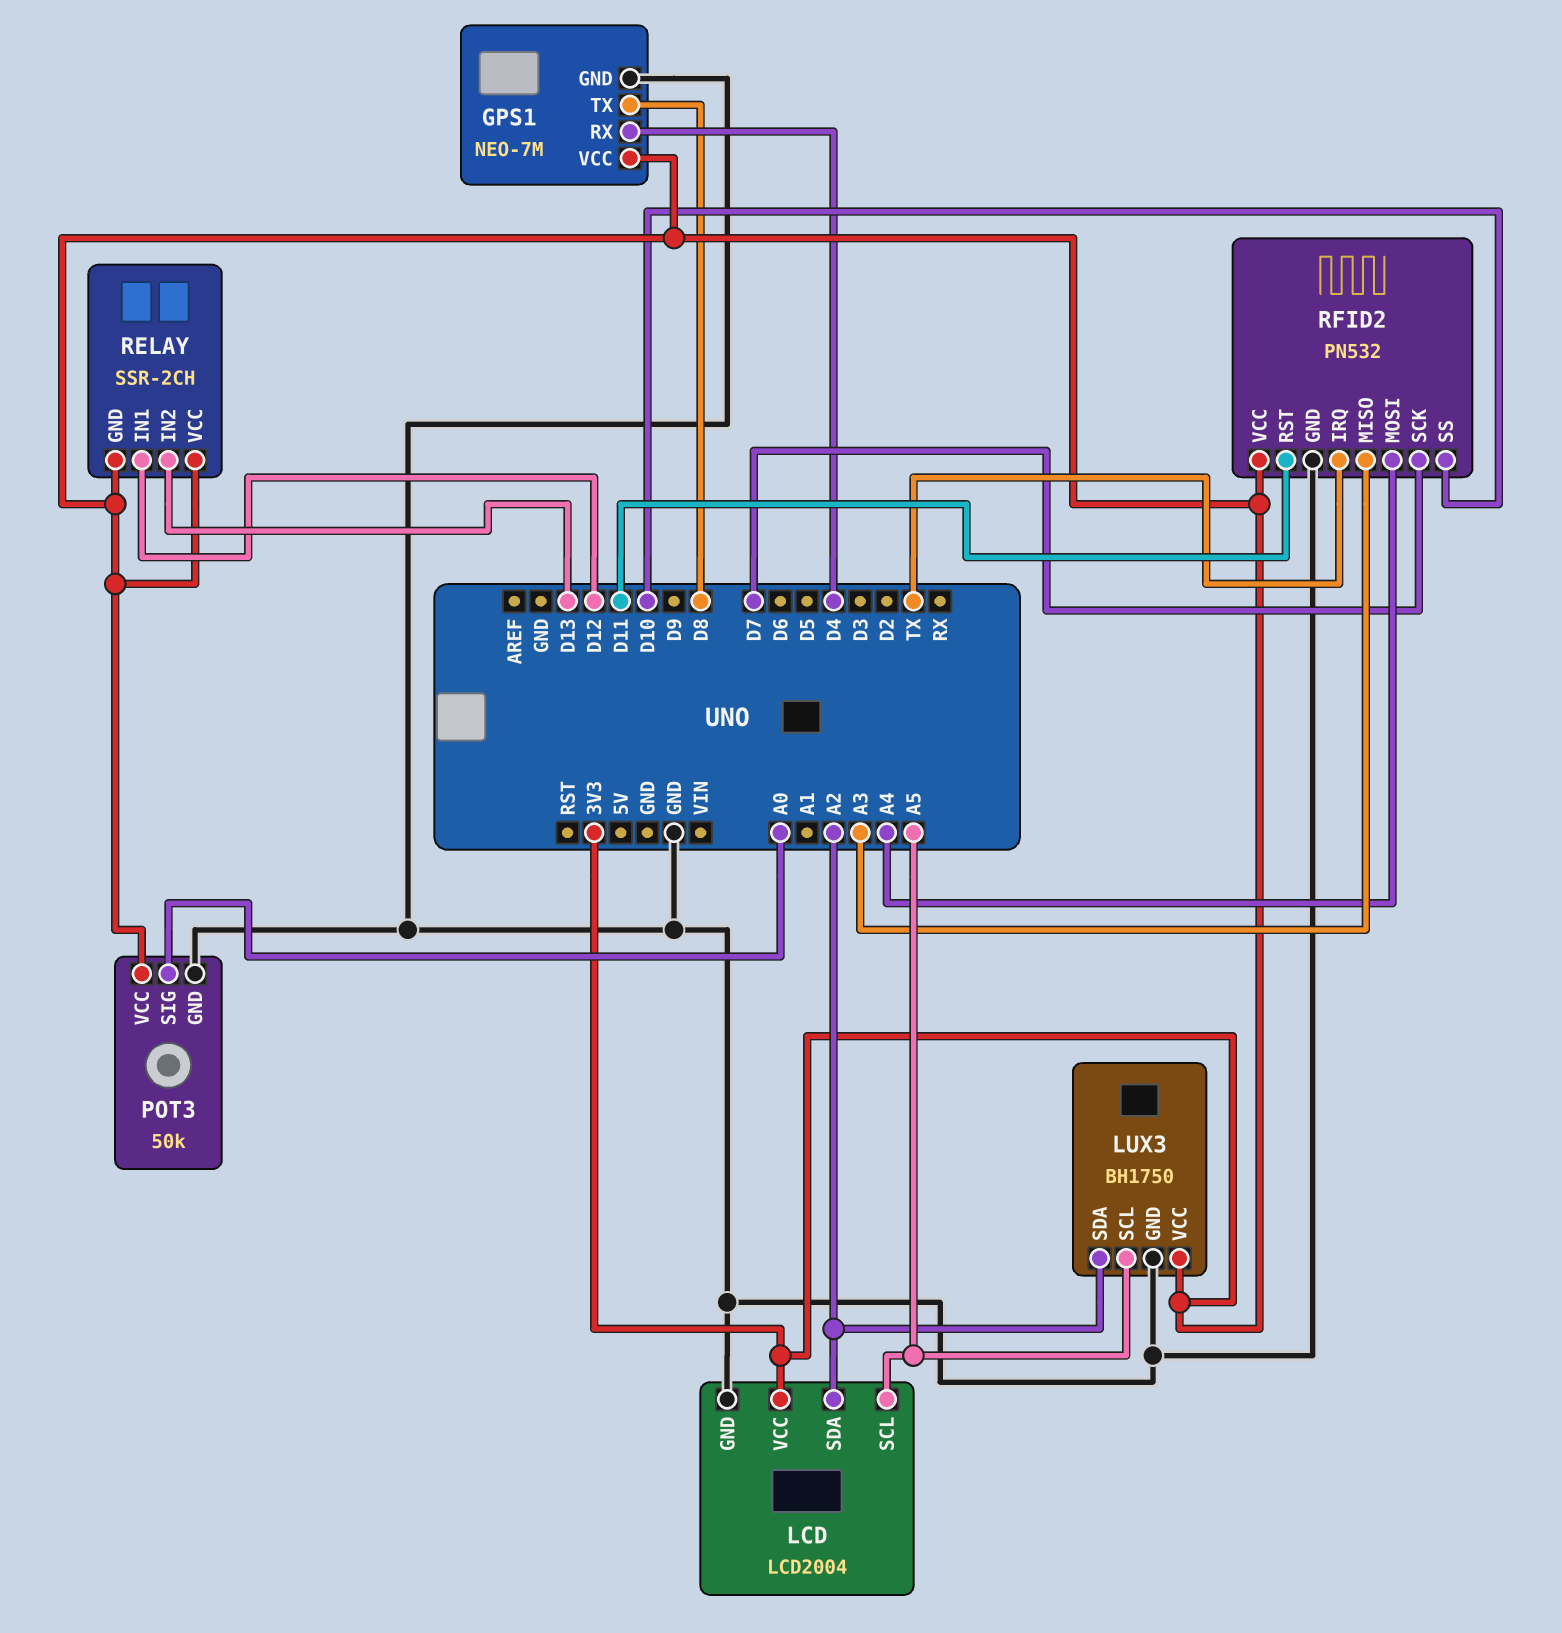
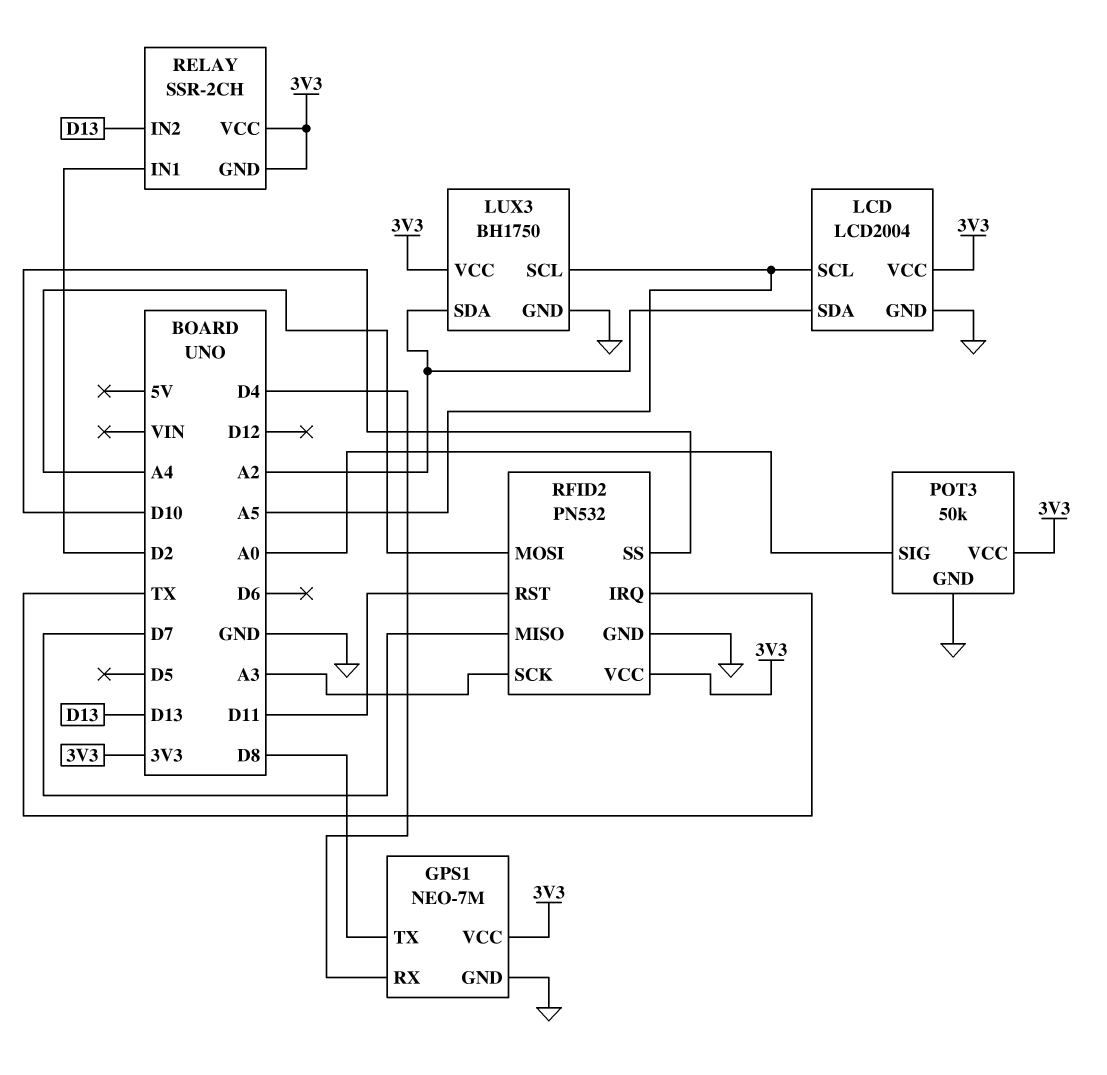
RELAY pin IN1: D12 -> D2
RFID2 pin MISO: A3 -> D7
RFID2 pin SCK: D7 -> A3

